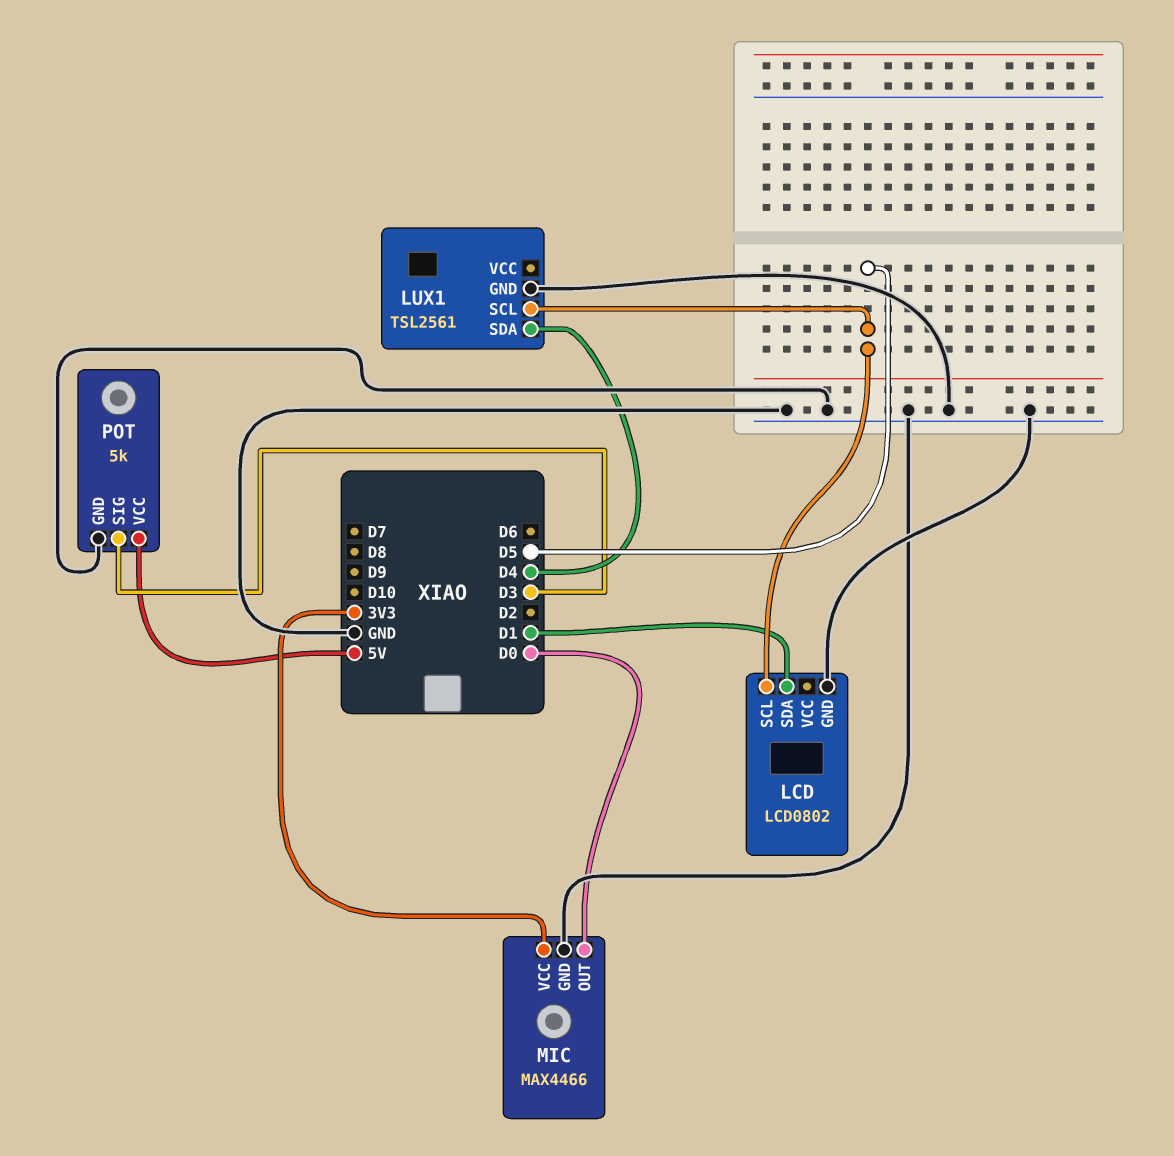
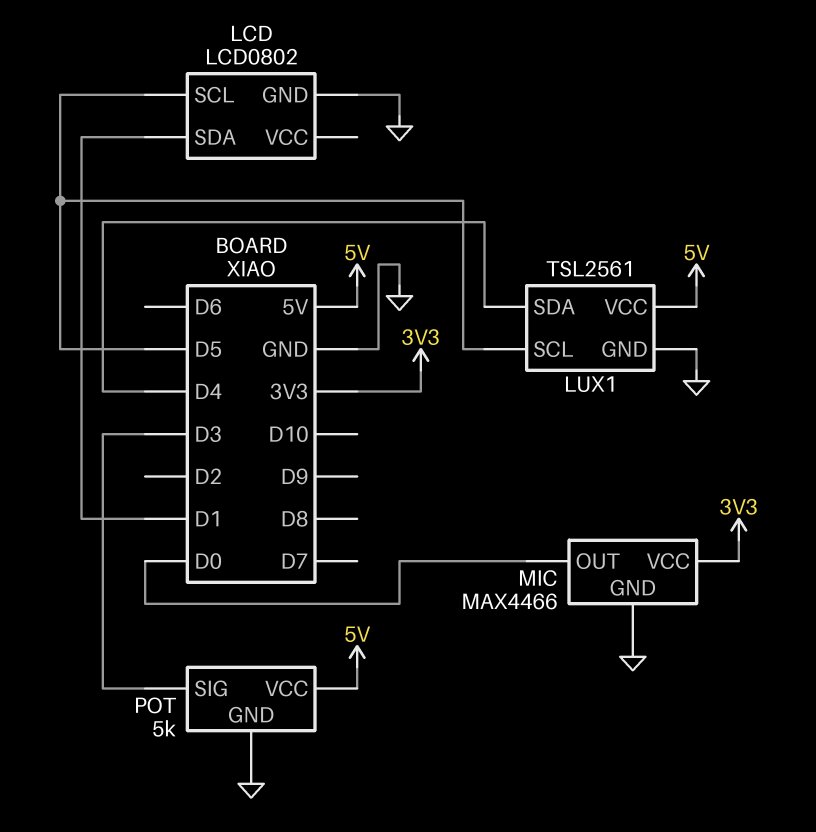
LUX1 pin VCC: none -> 5V

